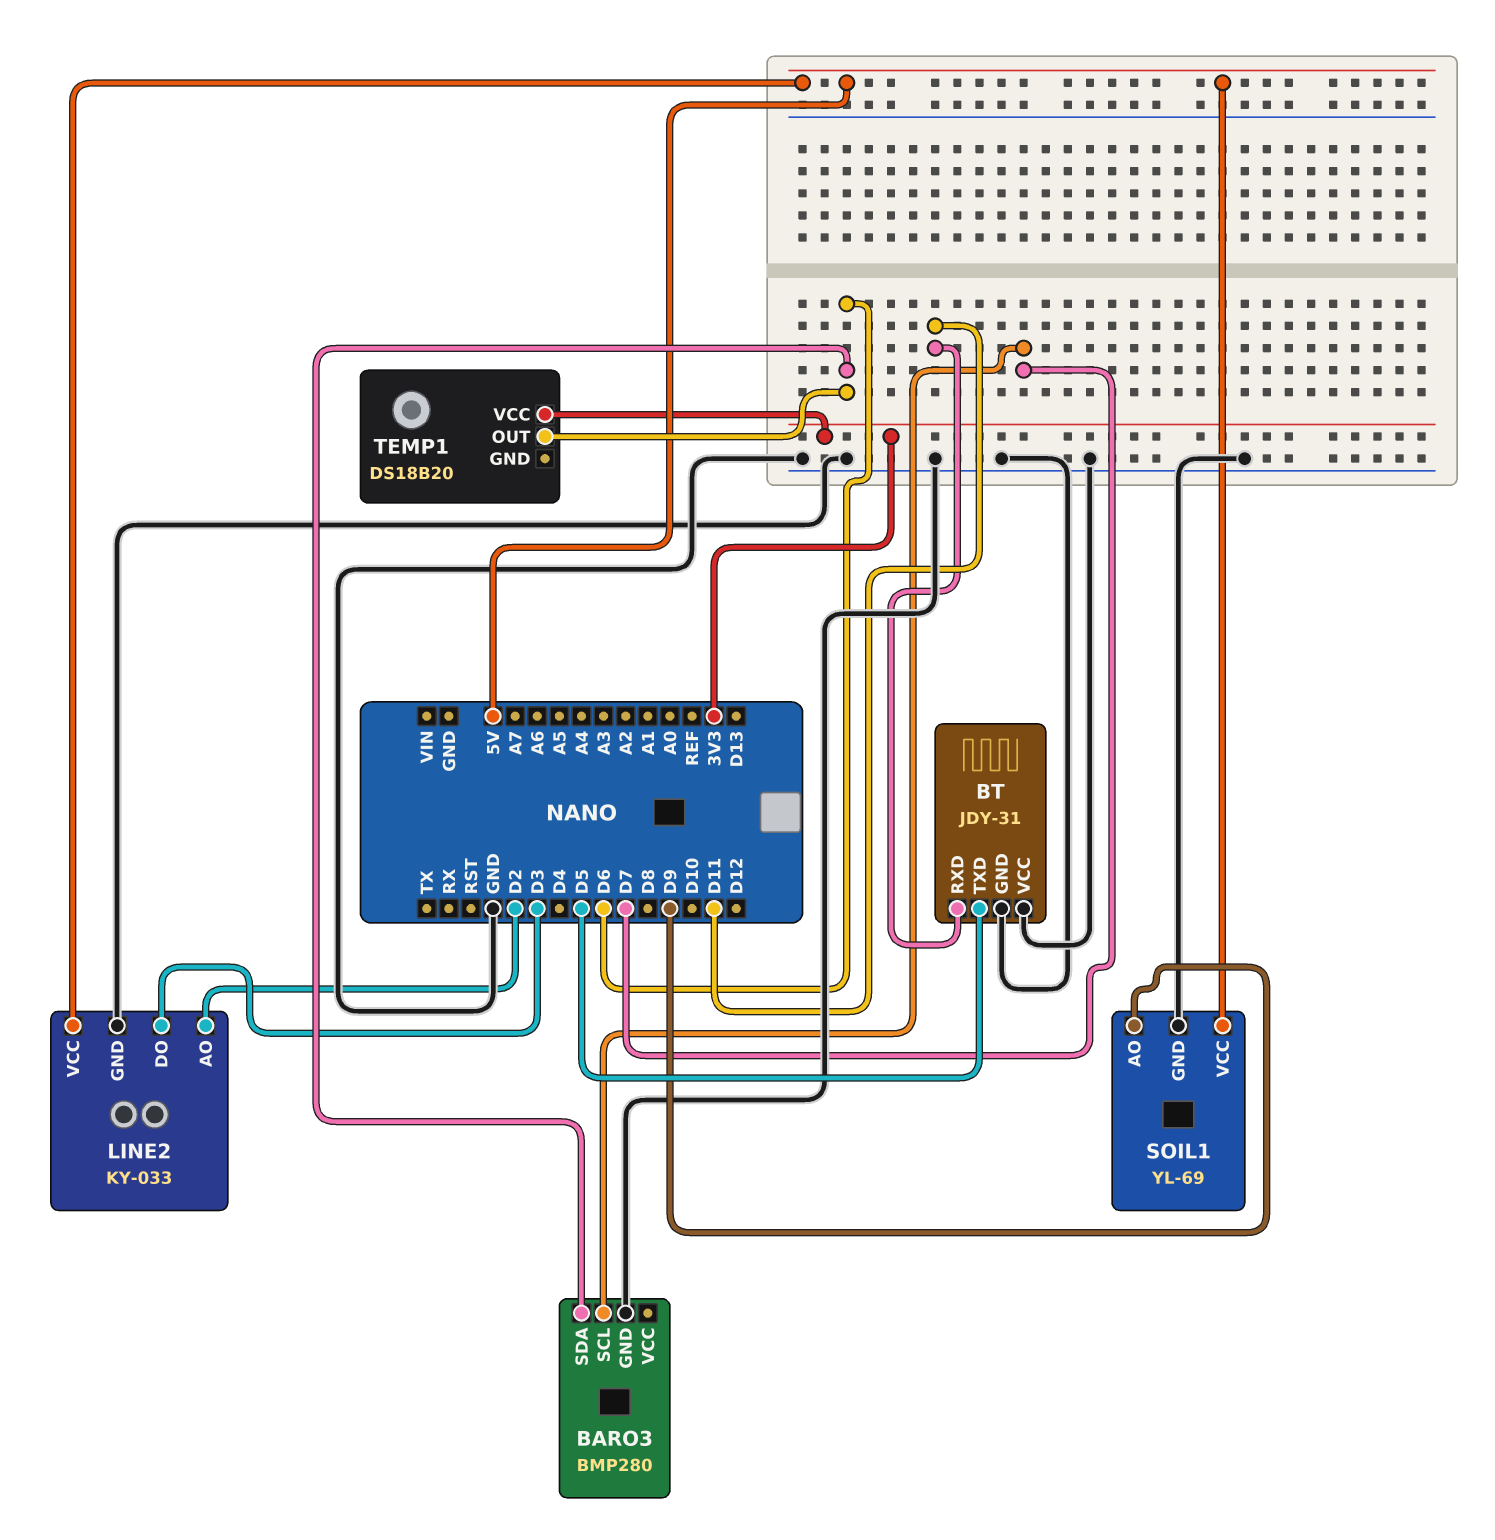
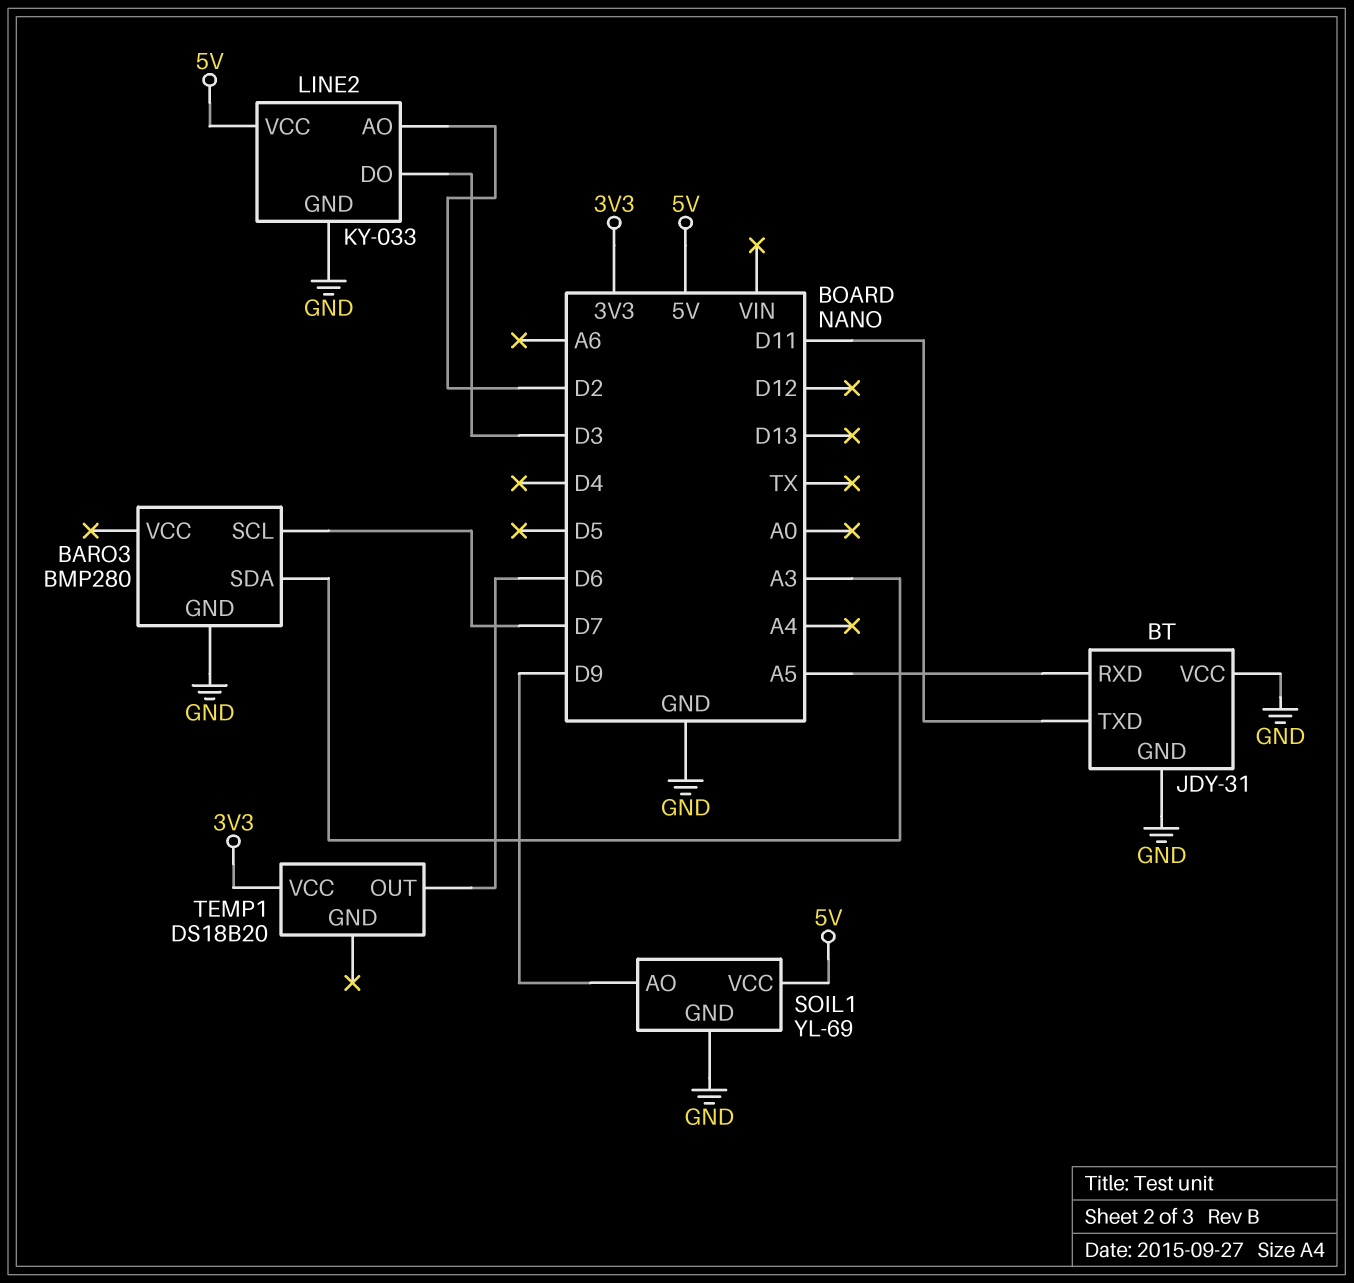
BARO3 pin SDA: D6 -> A3
BT pin RXD: D11 -> A5
BT pin TXD: D5 -> D11

